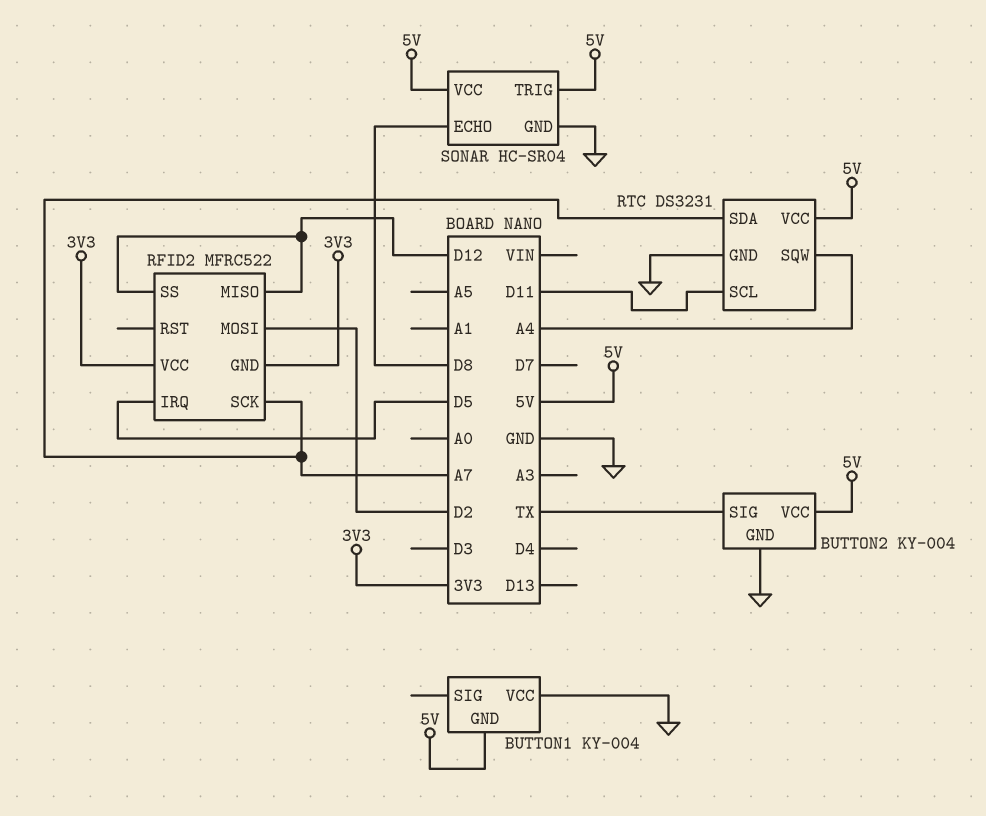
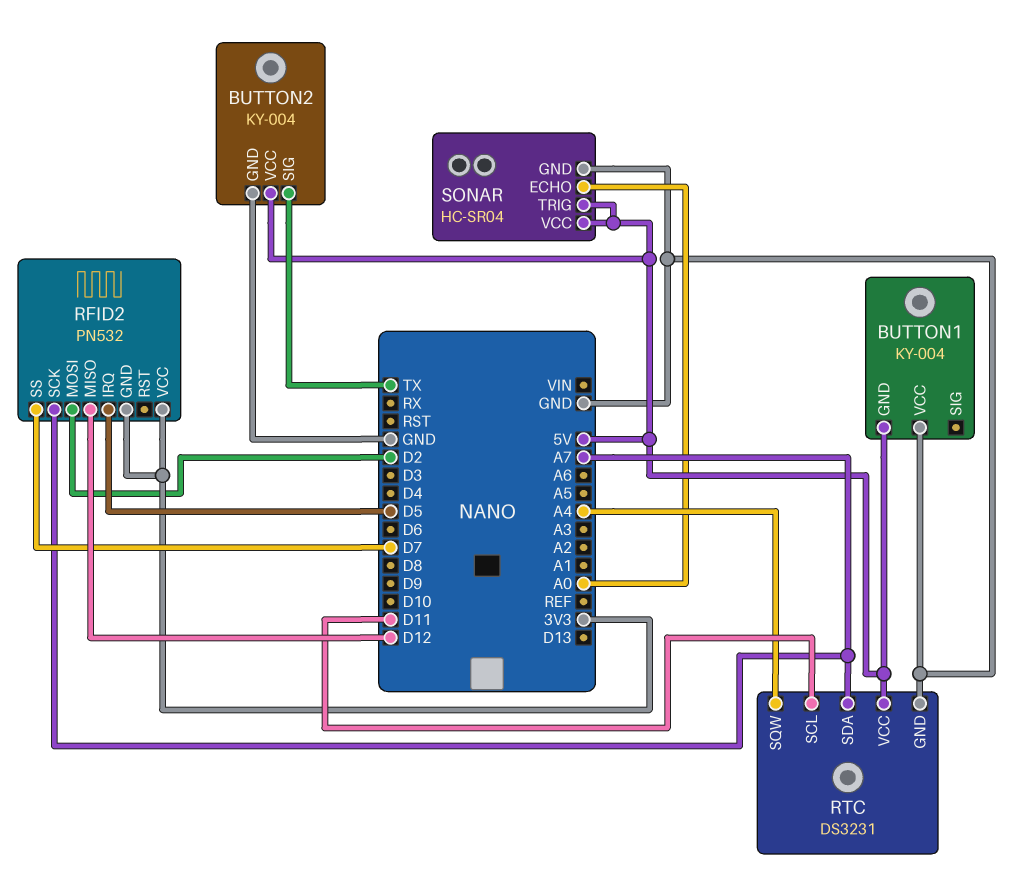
RFID2: MFRC522 -> PN532
RFID2 pin SS: D12 -> D7
SONAR pin ECHO: D8 -> A0

